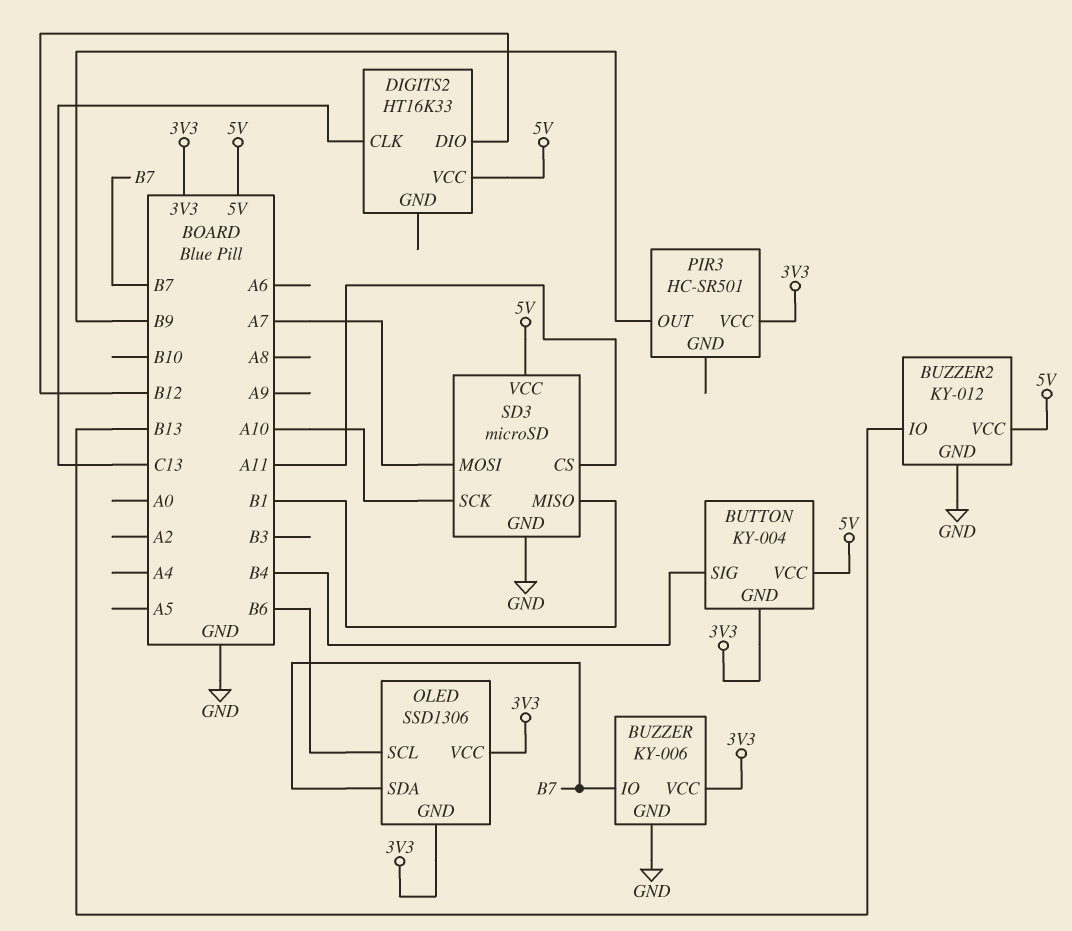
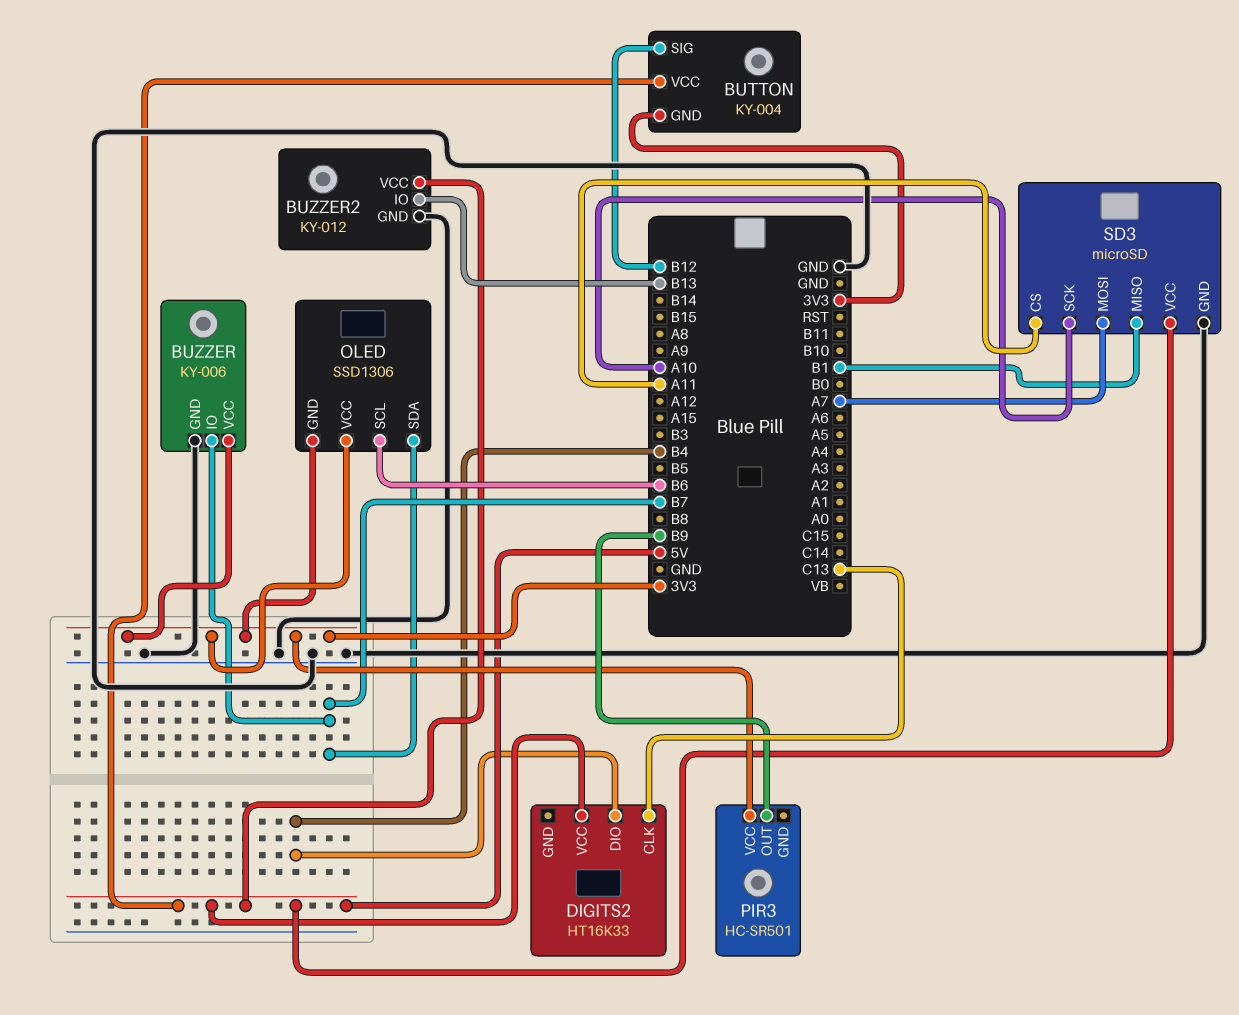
BUTTON pin SIG: B4 -> B12
DIGITS2 pin DIO: B12 -> B4

